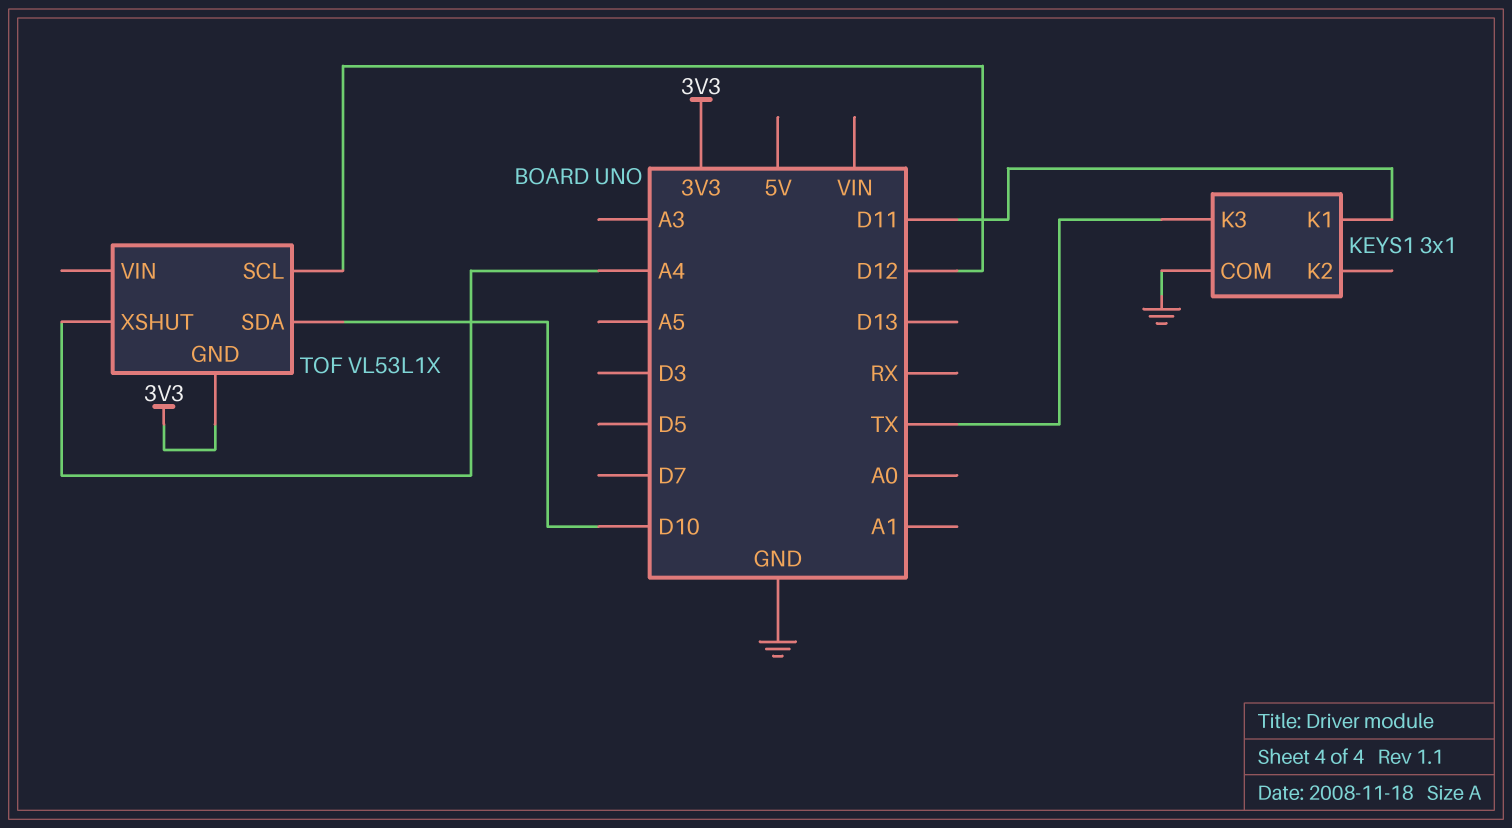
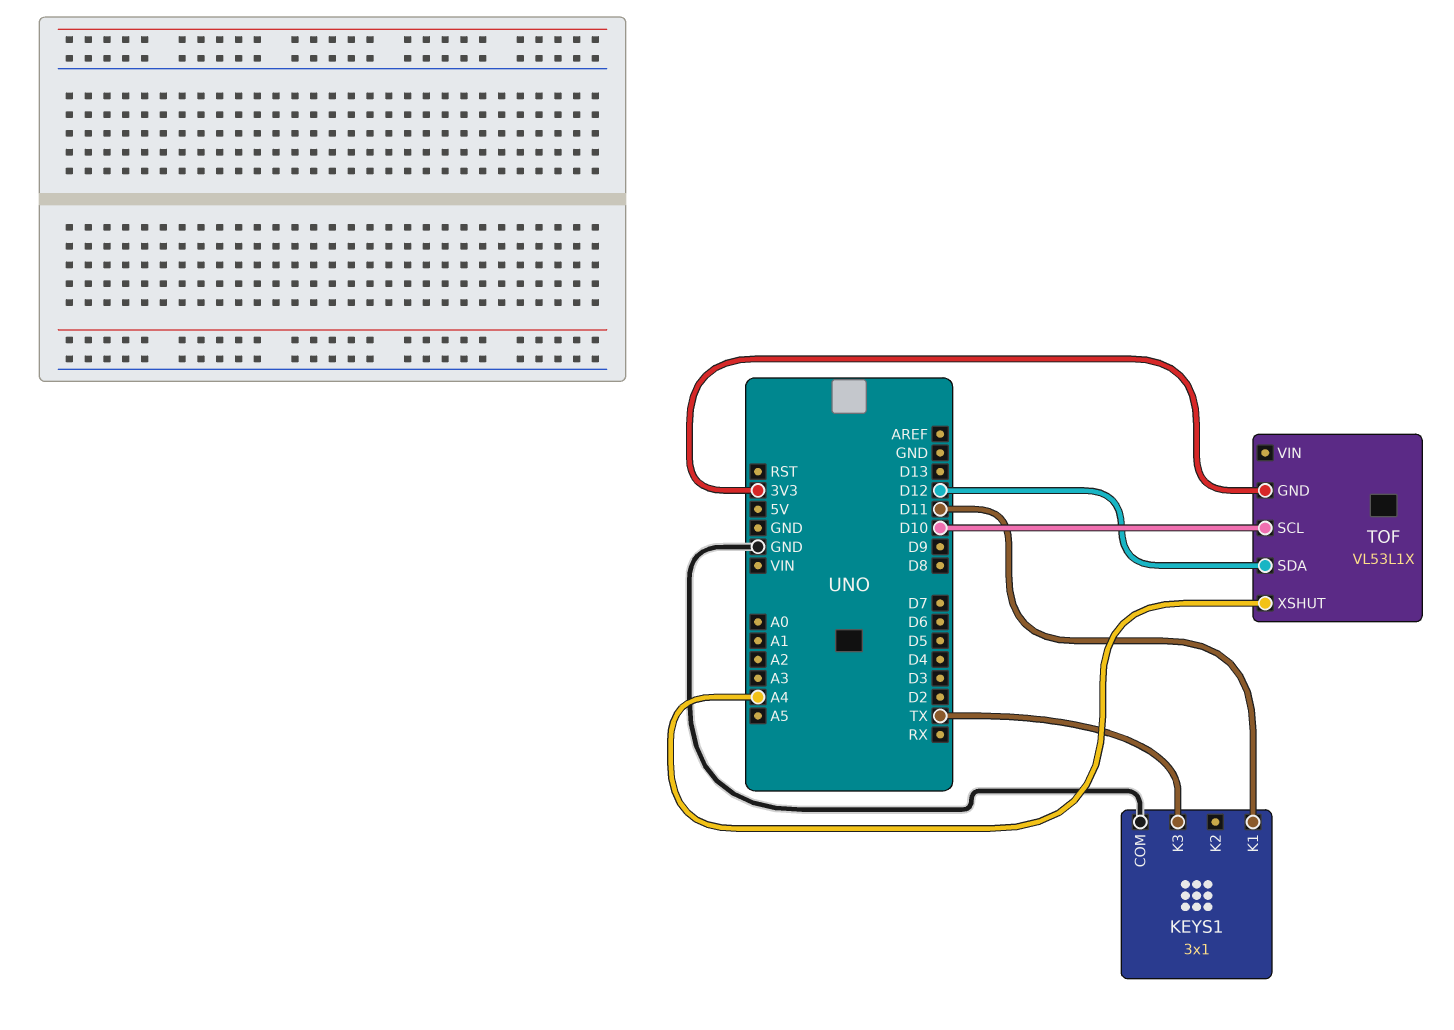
TOF pin SCL: D12 -> D10
TOF pin SDA: D10 -> D12

